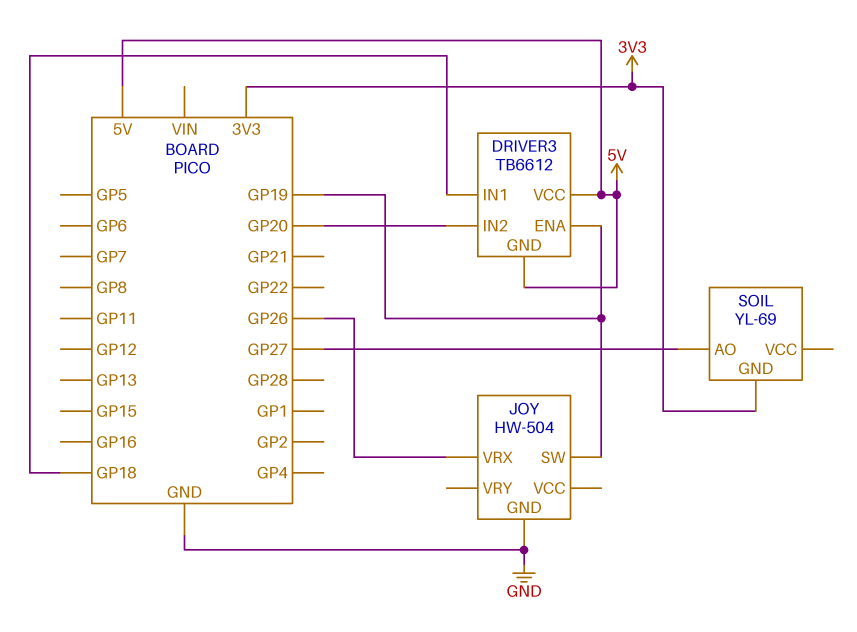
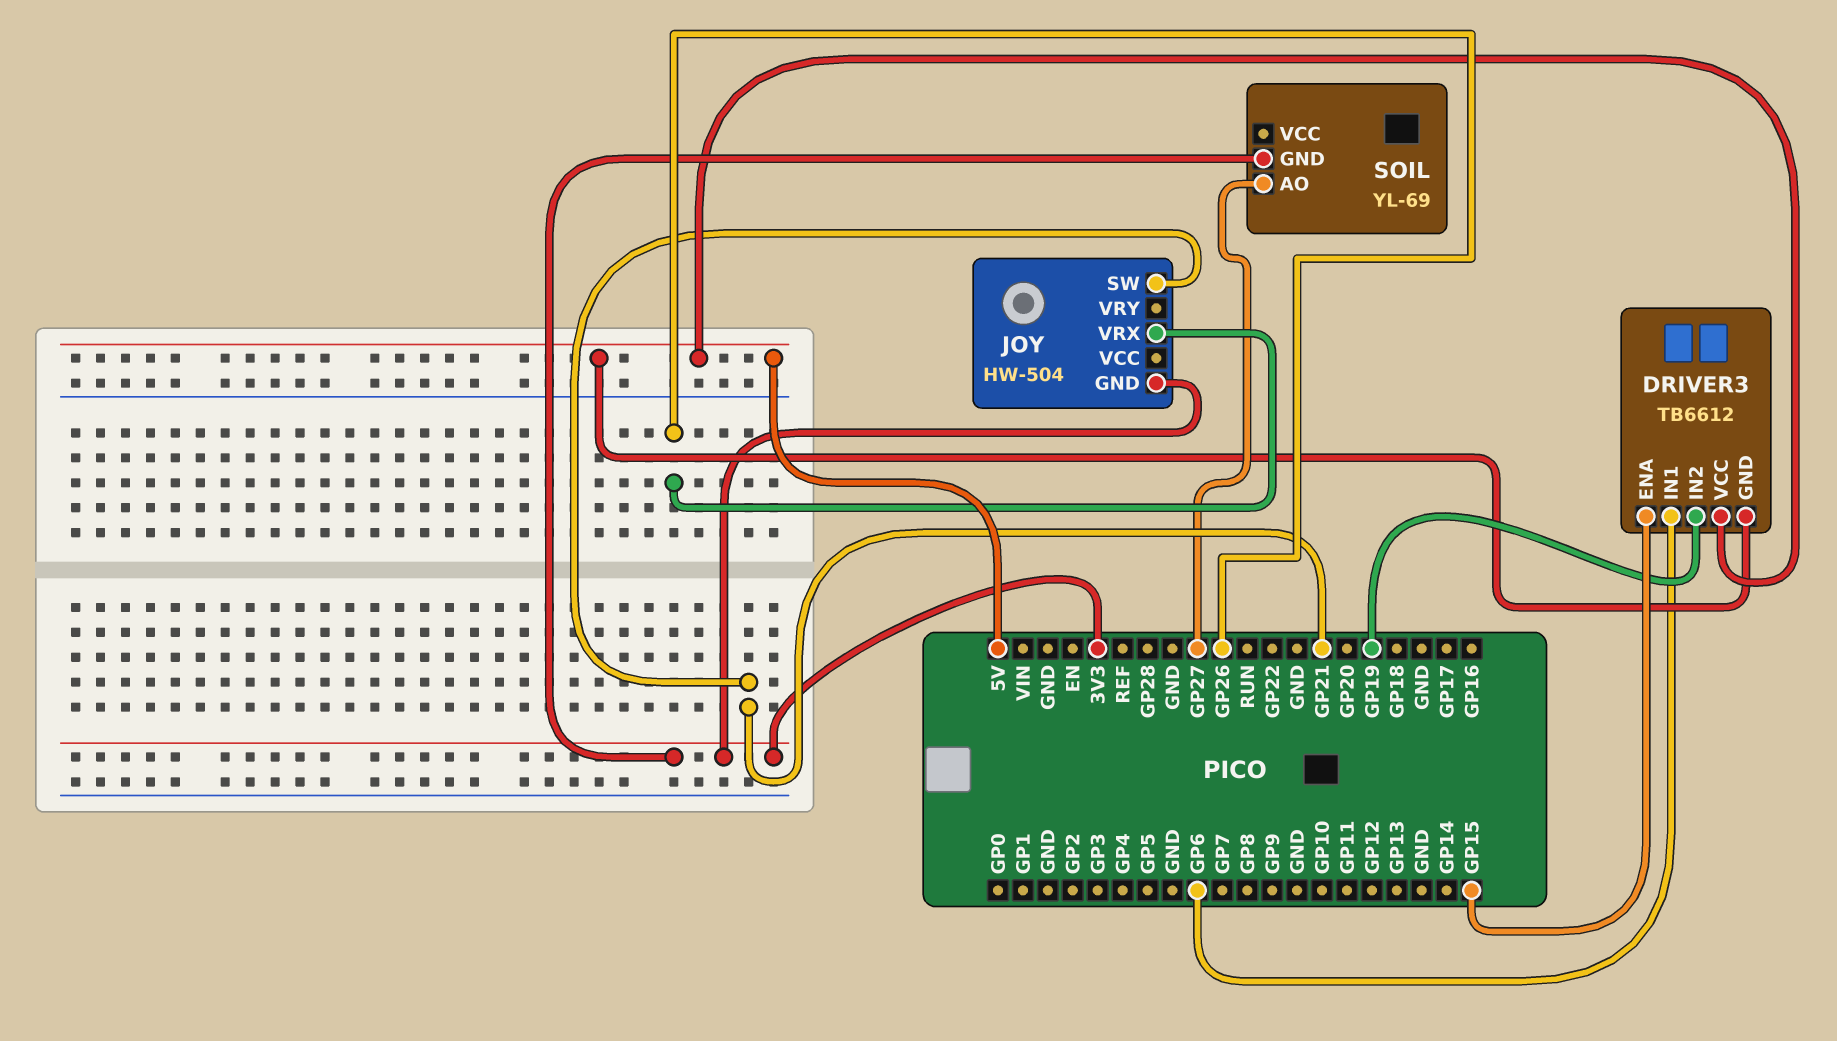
DRIVER3 pin ENA: GP19 -> GP15
DRIVER3 pin IN1: GP18 -> GP6
DRIVER3 pin IN2: GP20 -> GP19
JOY pin GND: GND -> 3V3
JOY pin SW: GP19 -> GP21

